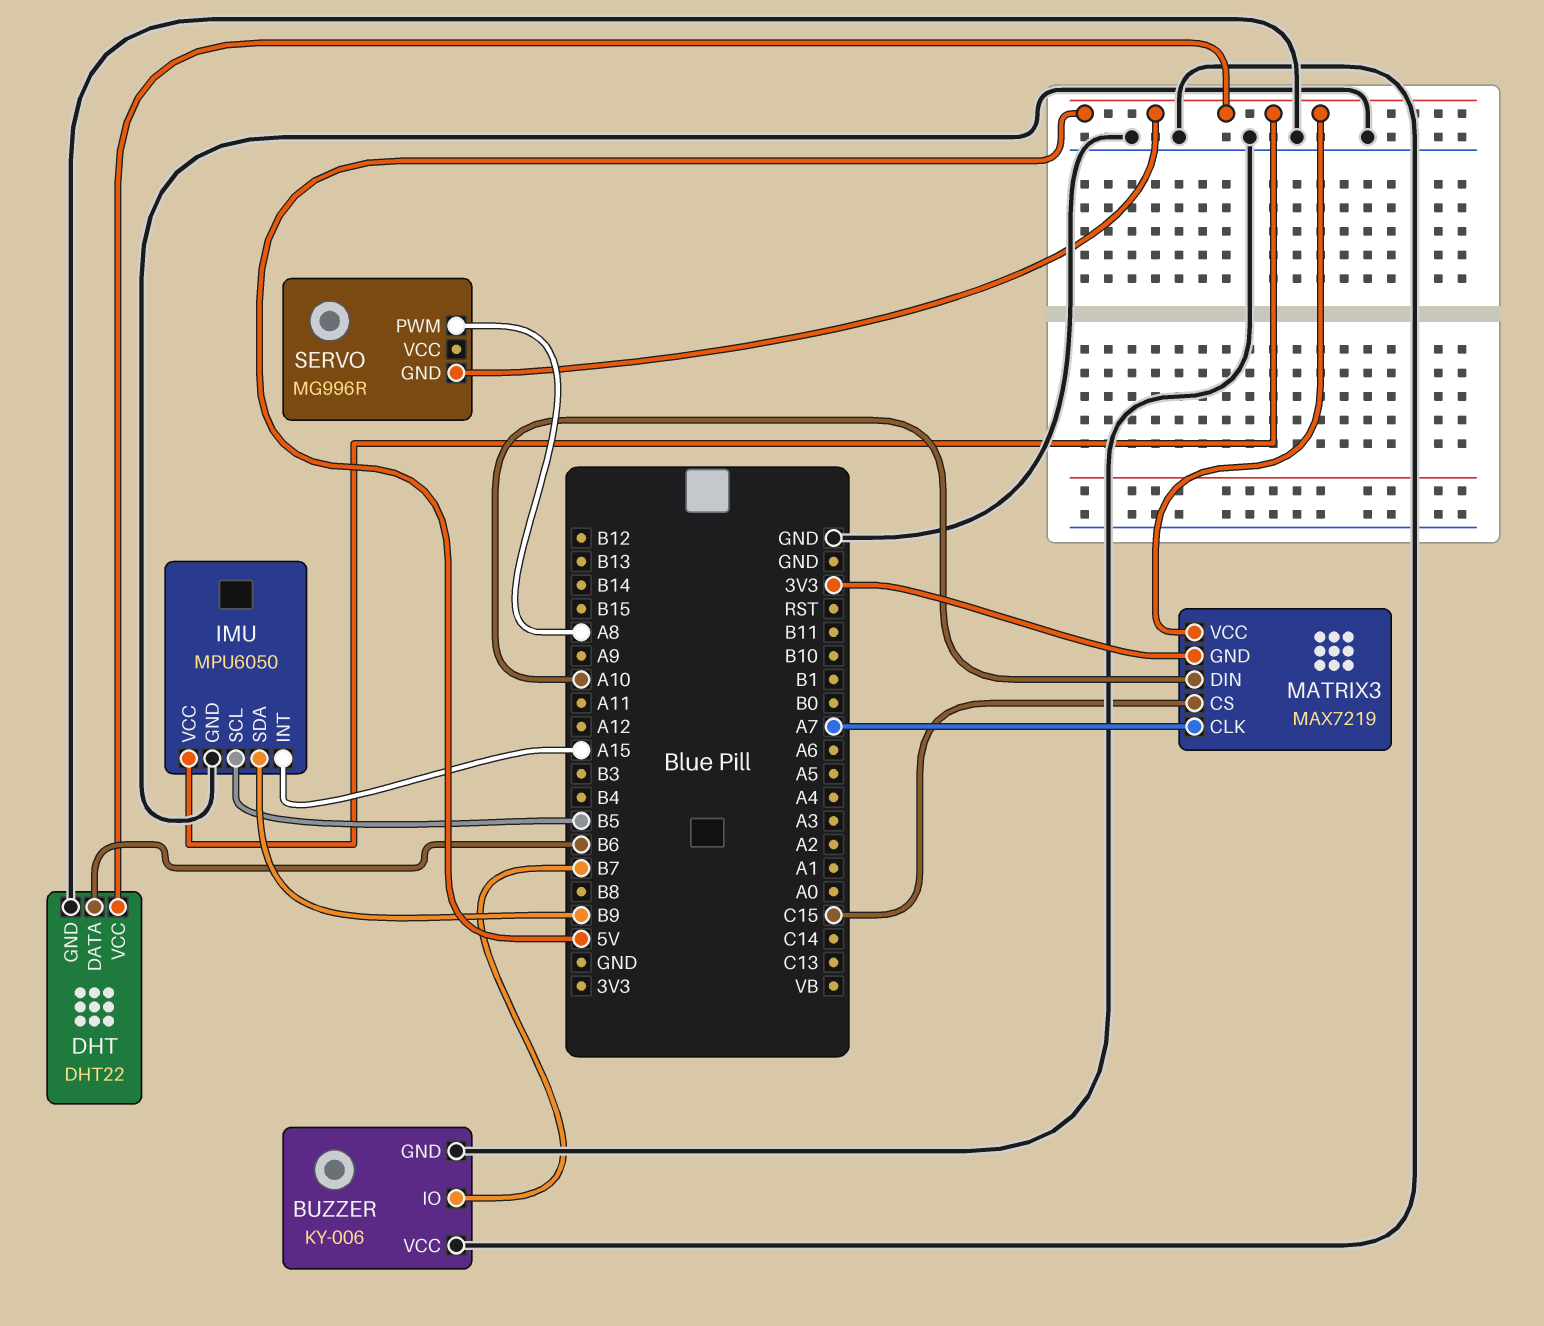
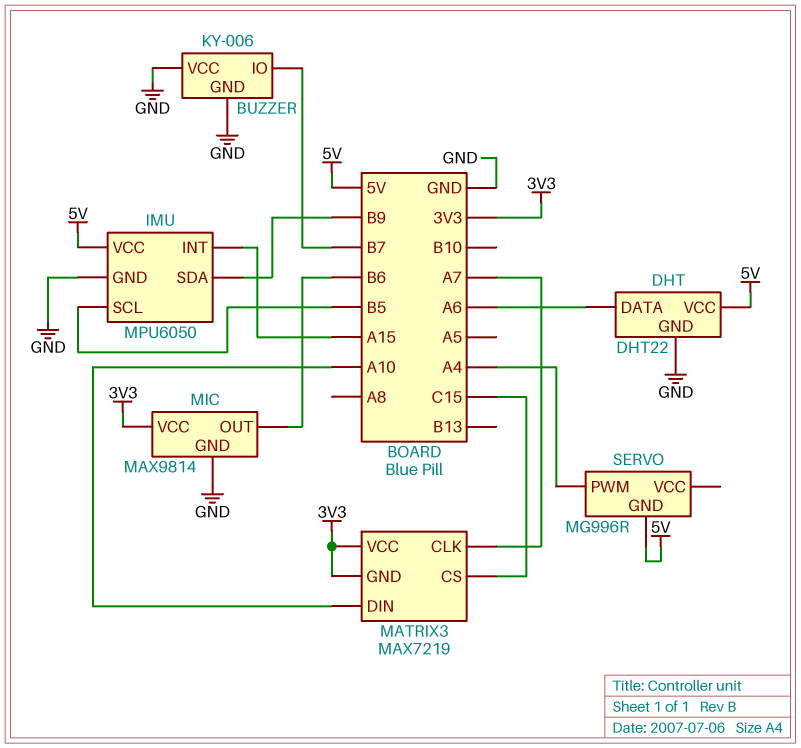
DHT pin DATA: B6 -> A6
MATRIX3 pin VCC: 5V -> 3V3
MIC: none -> MAX9814
MIC pin GND: none -> GND
MIC pin OUT: none -> B6
MIC pin VCC: none -> 3V3
SERVO pin PWM: A8 -> A4

